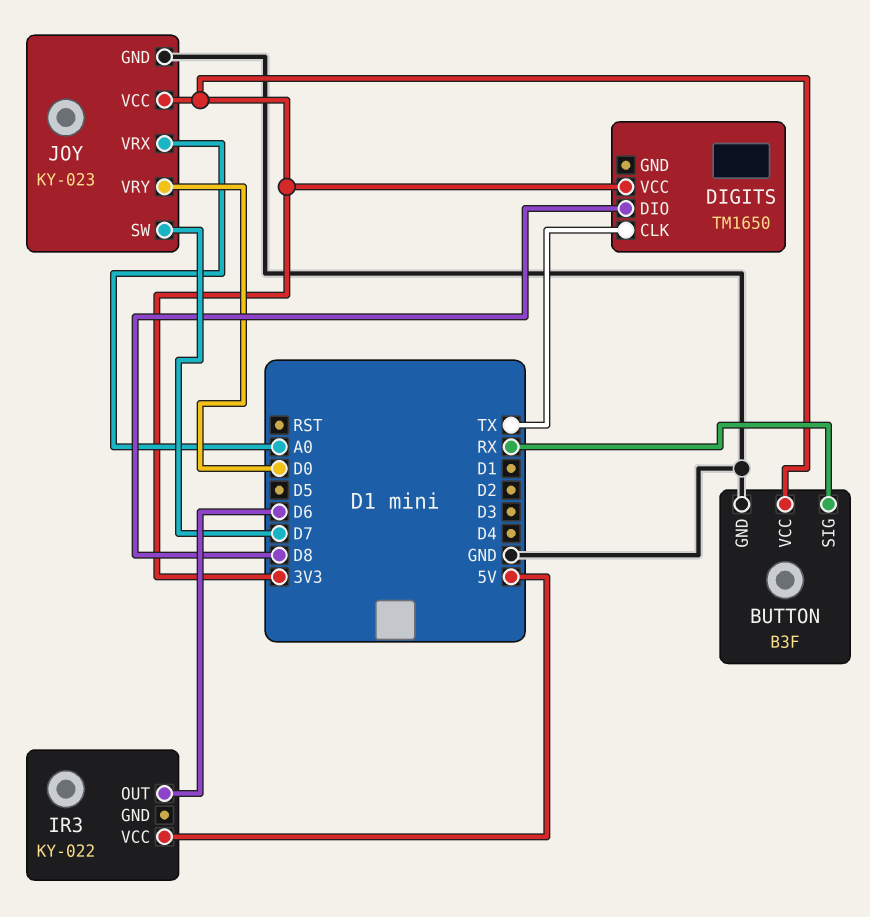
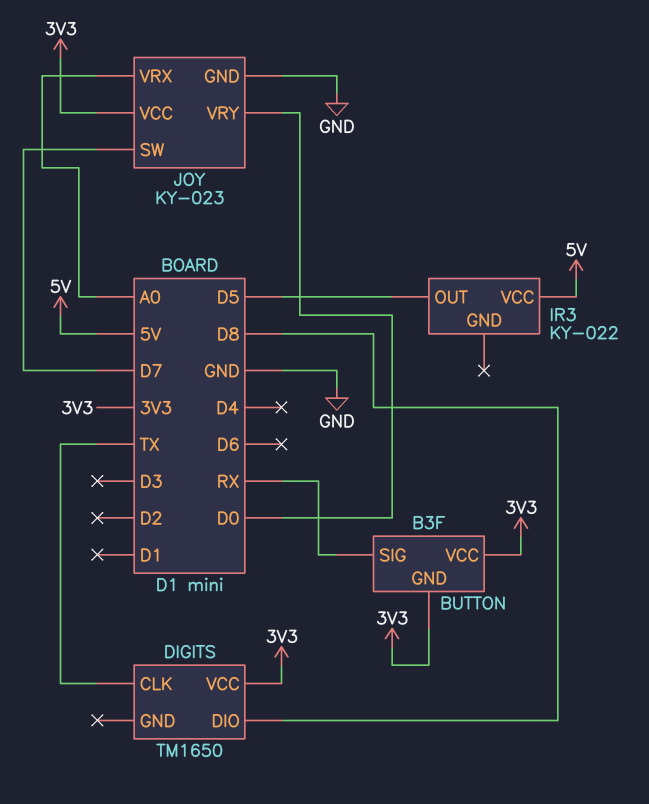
BUTTON pin GND: GND -> 3V3
IR3 pin OUT: D6 -> D5

